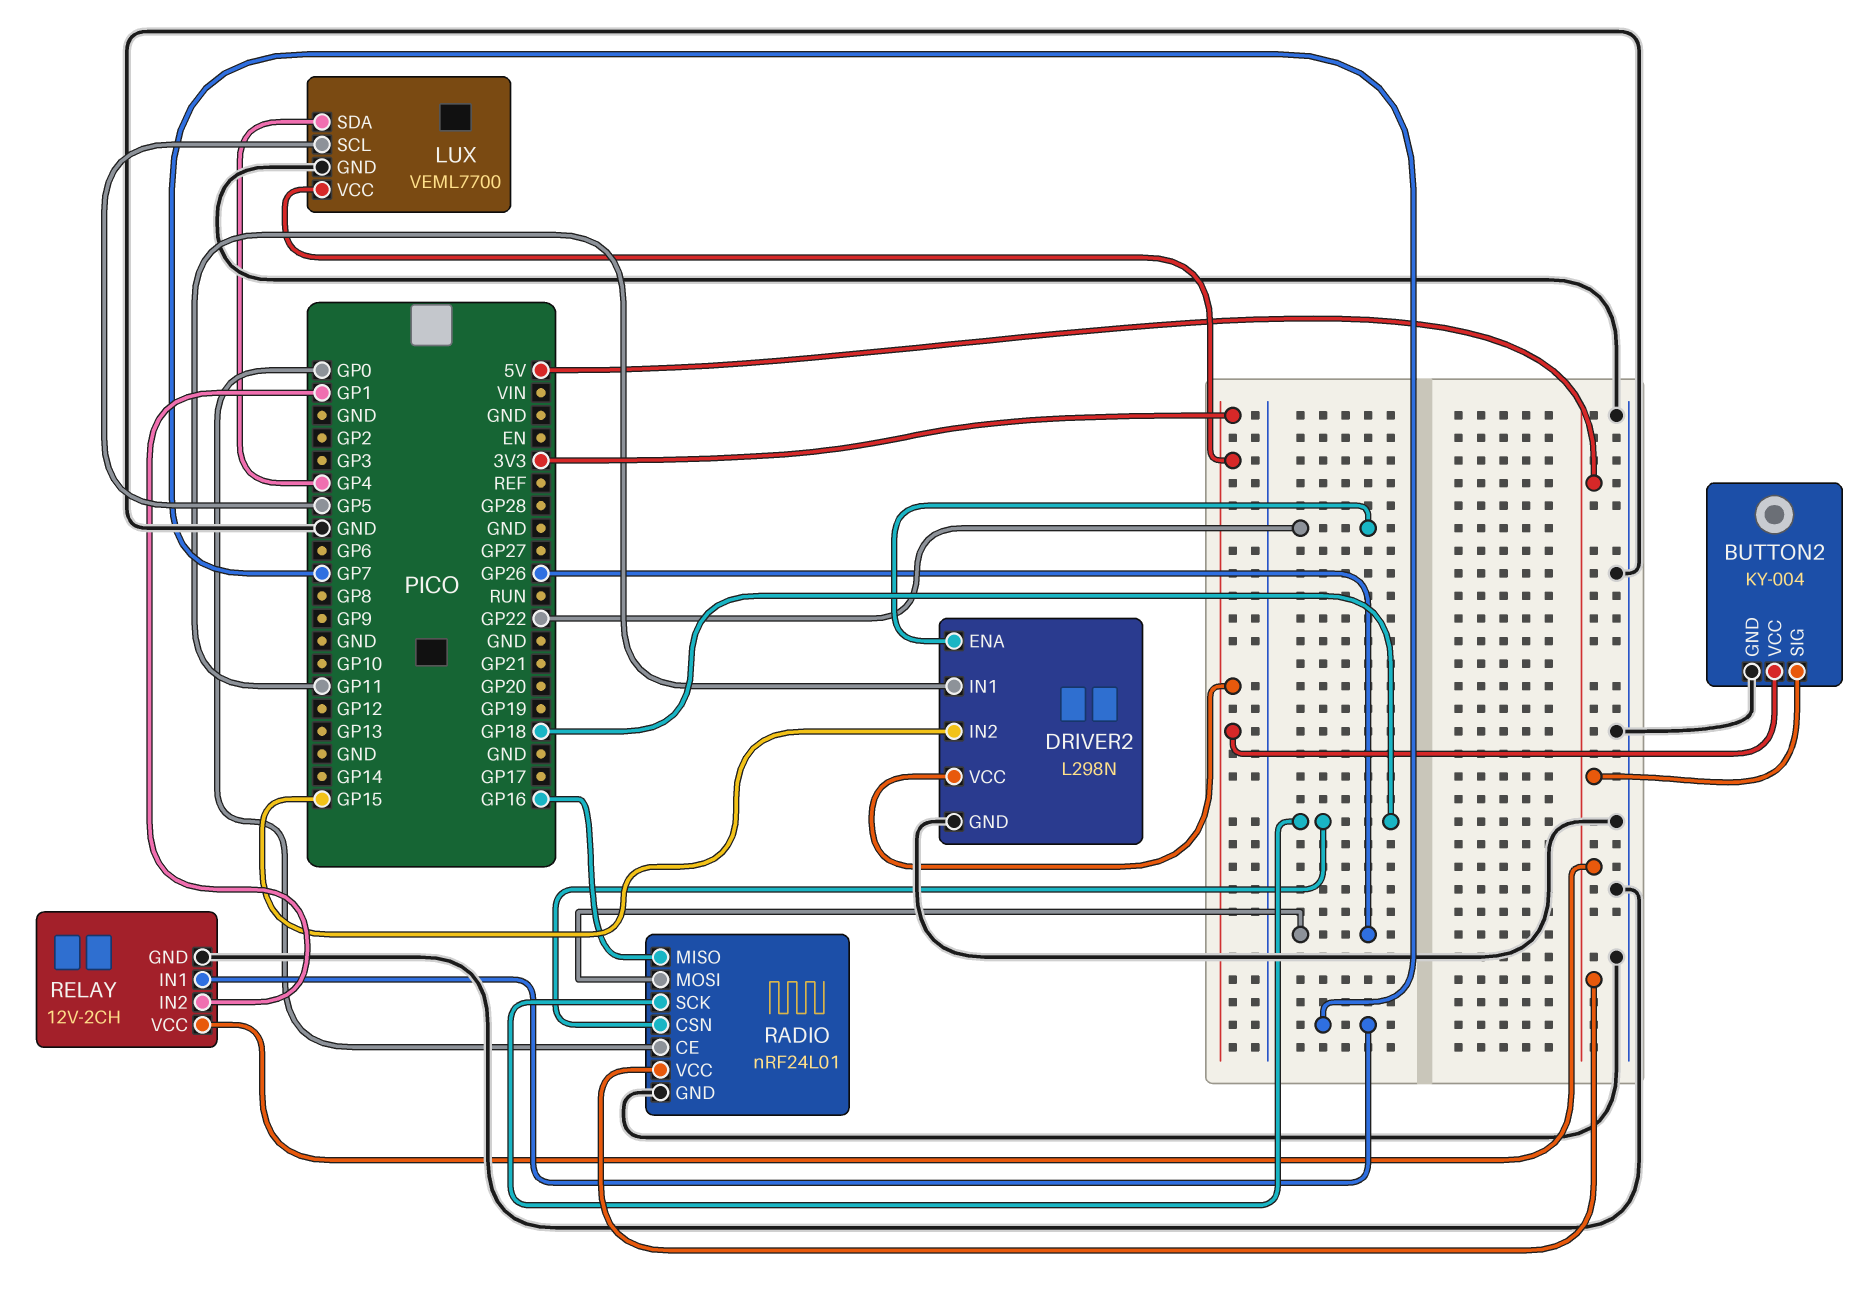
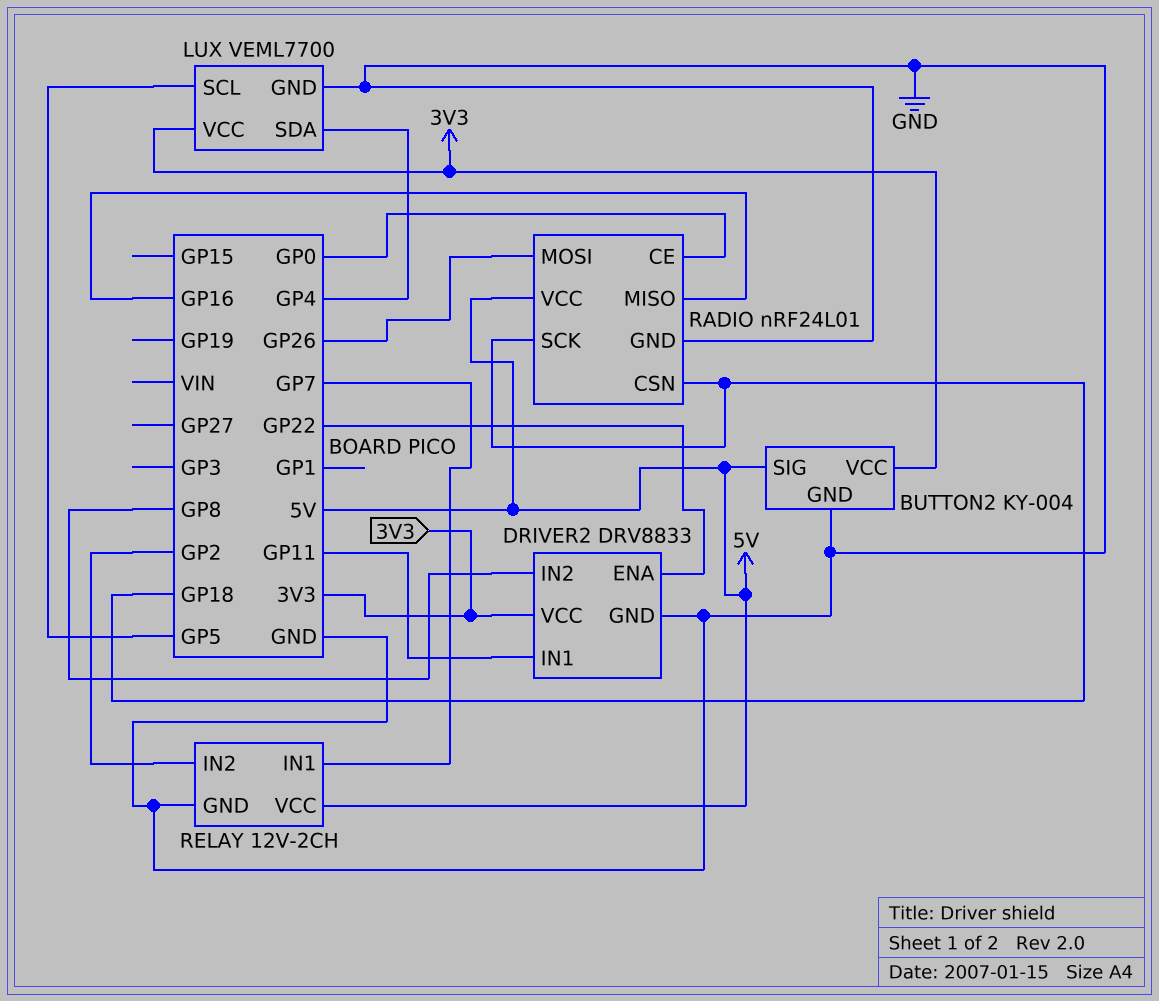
DRIVER2: L298N -> DRV8833
DRIVER2 pin IN2: GP15 -> GP8
RELAY pin IN2: GP1 -> GP2

